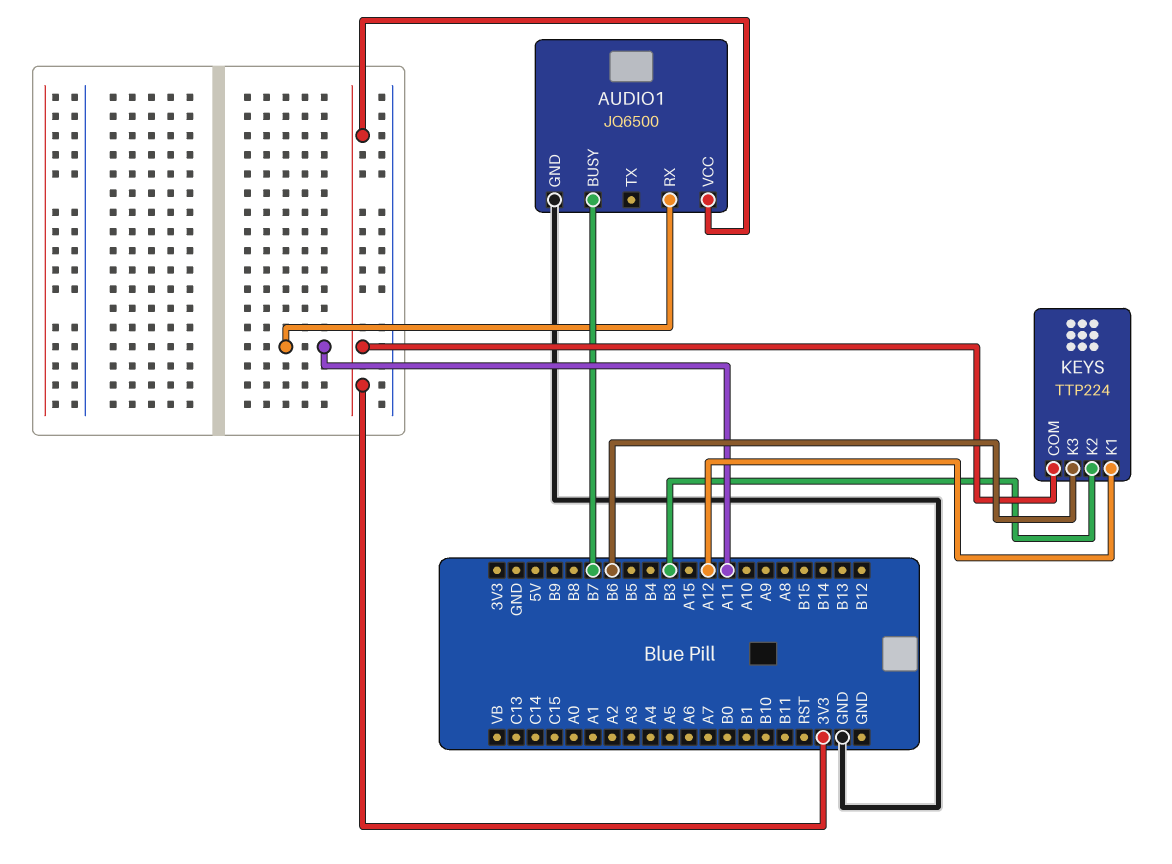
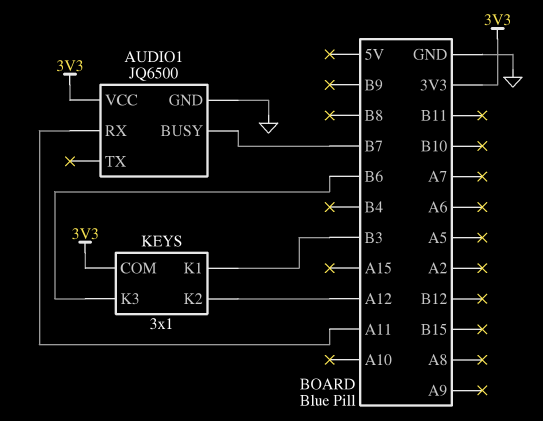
KEYS: TTP224 -> 3x1
KEYS pin K1: A12 -> B3
KEYS pin K2: B3 -> A12

